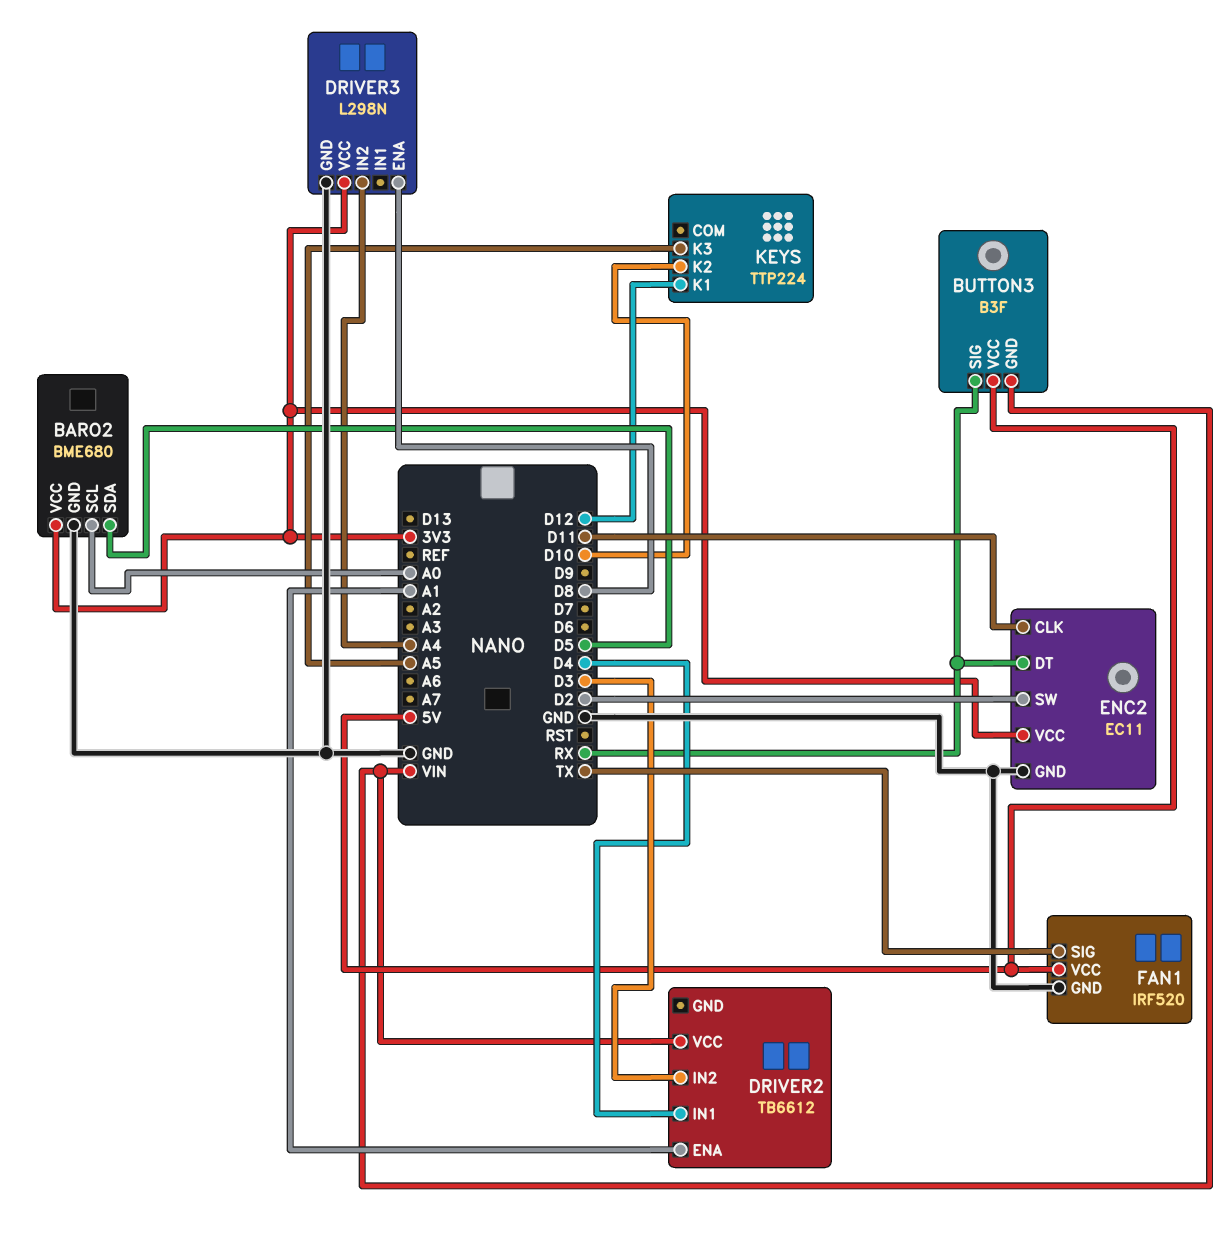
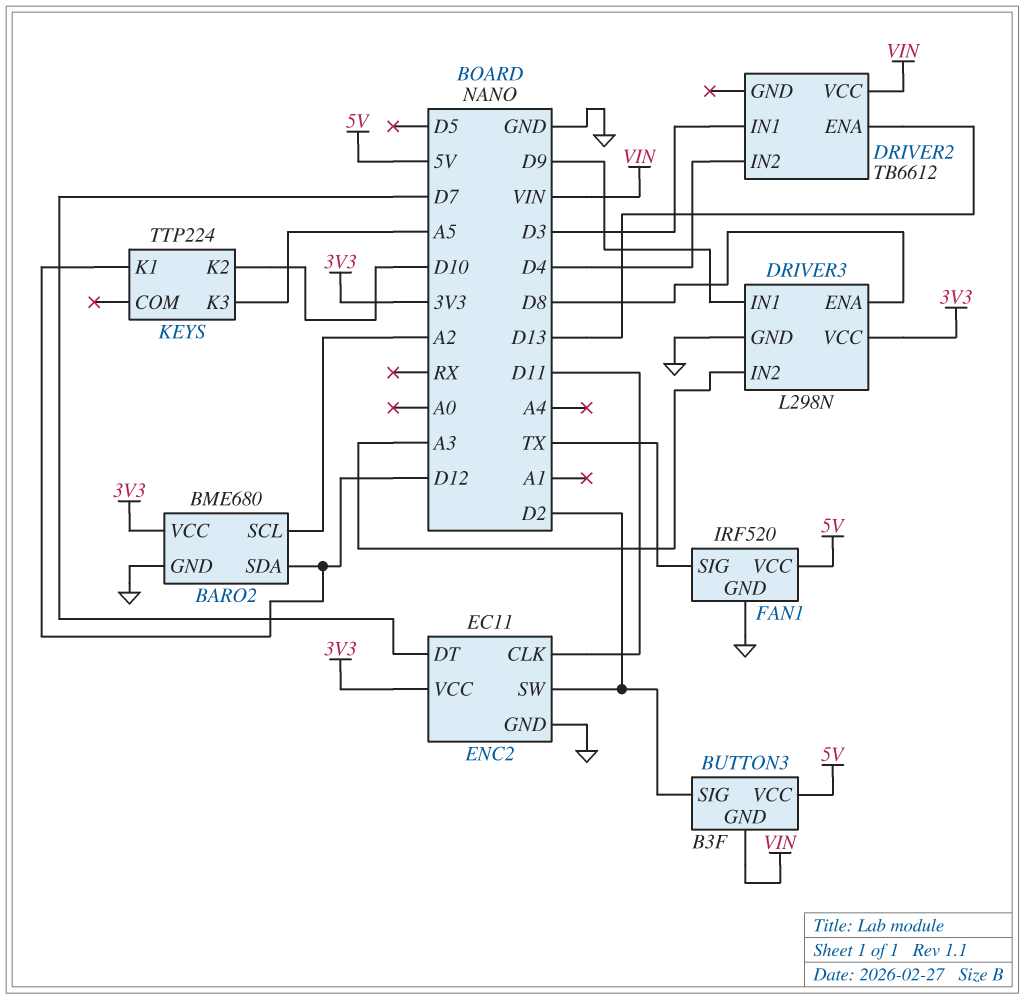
BARO2 pin SCL: A0 -> A2
BARO2 pin SDA: D5 -> D12
BUTTON3 pin SIG: RX -> D2
DRIVER2 pin ENA: A1 -> D13
DRIVER2 pin IN1: D4 -> D3
DRIVER2 pin IN2: D3 -> D4
DRIVER3 pin IN1: none -> D9
DRIVER3 pin IN2: A4 -> A3
ENC2 pin DT: RX -> D7

